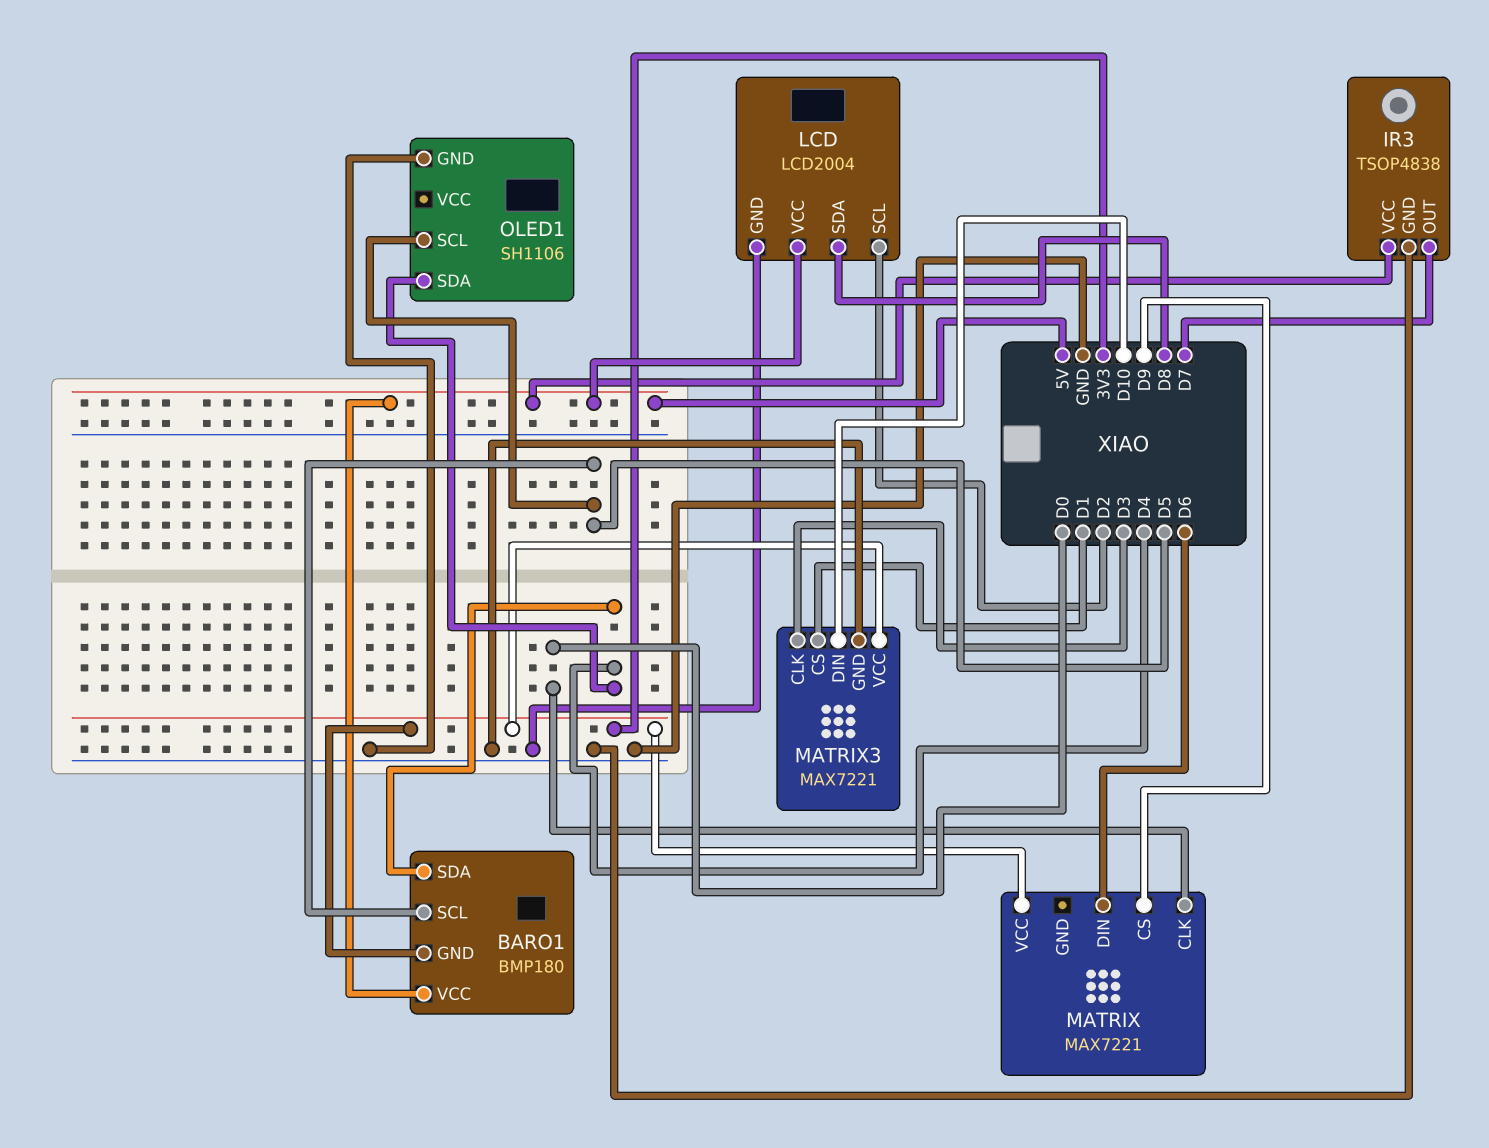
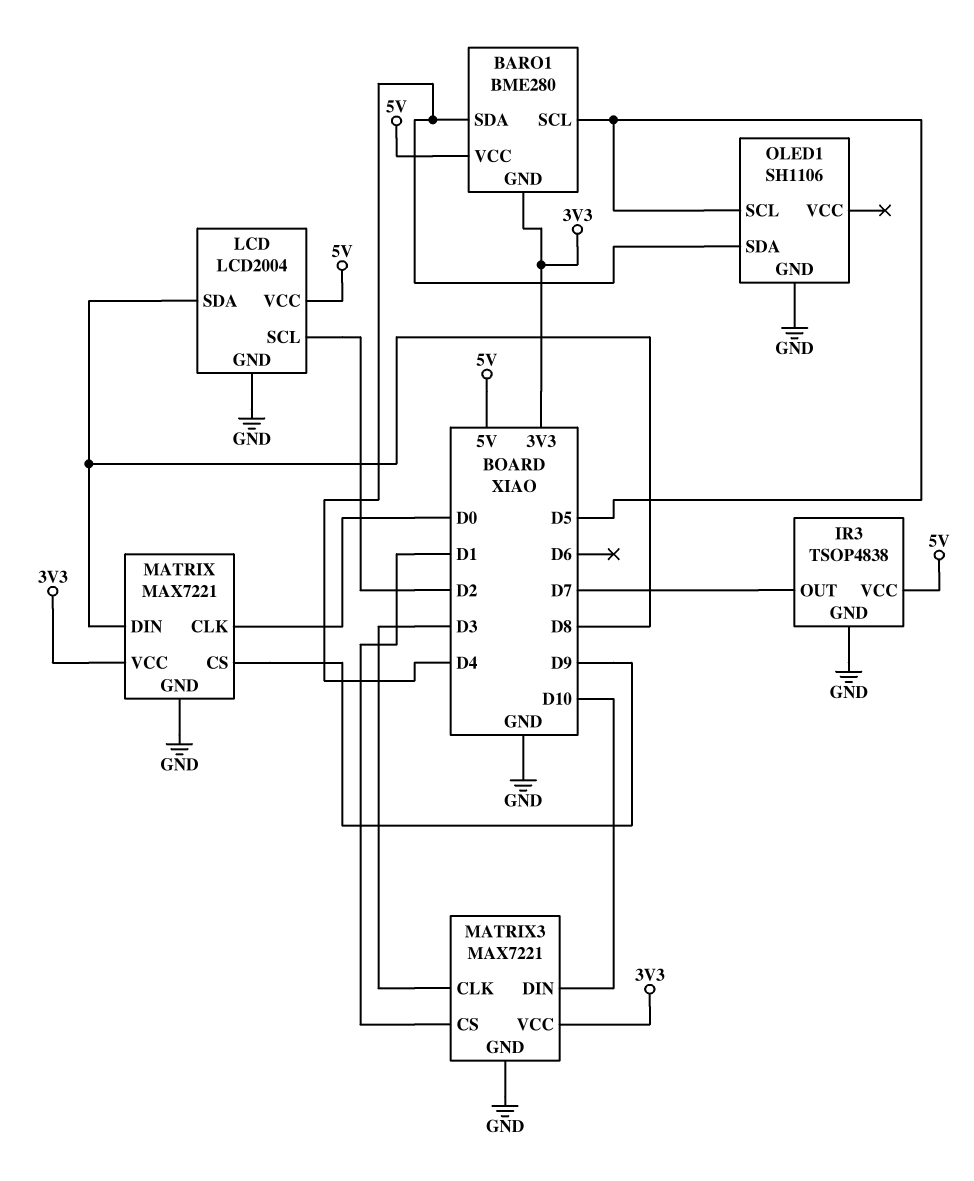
BARO1: BMP180 -> BME280
MATRIX pin DIN: D6 -> D8
MATRIX pin GND: none -> GND

